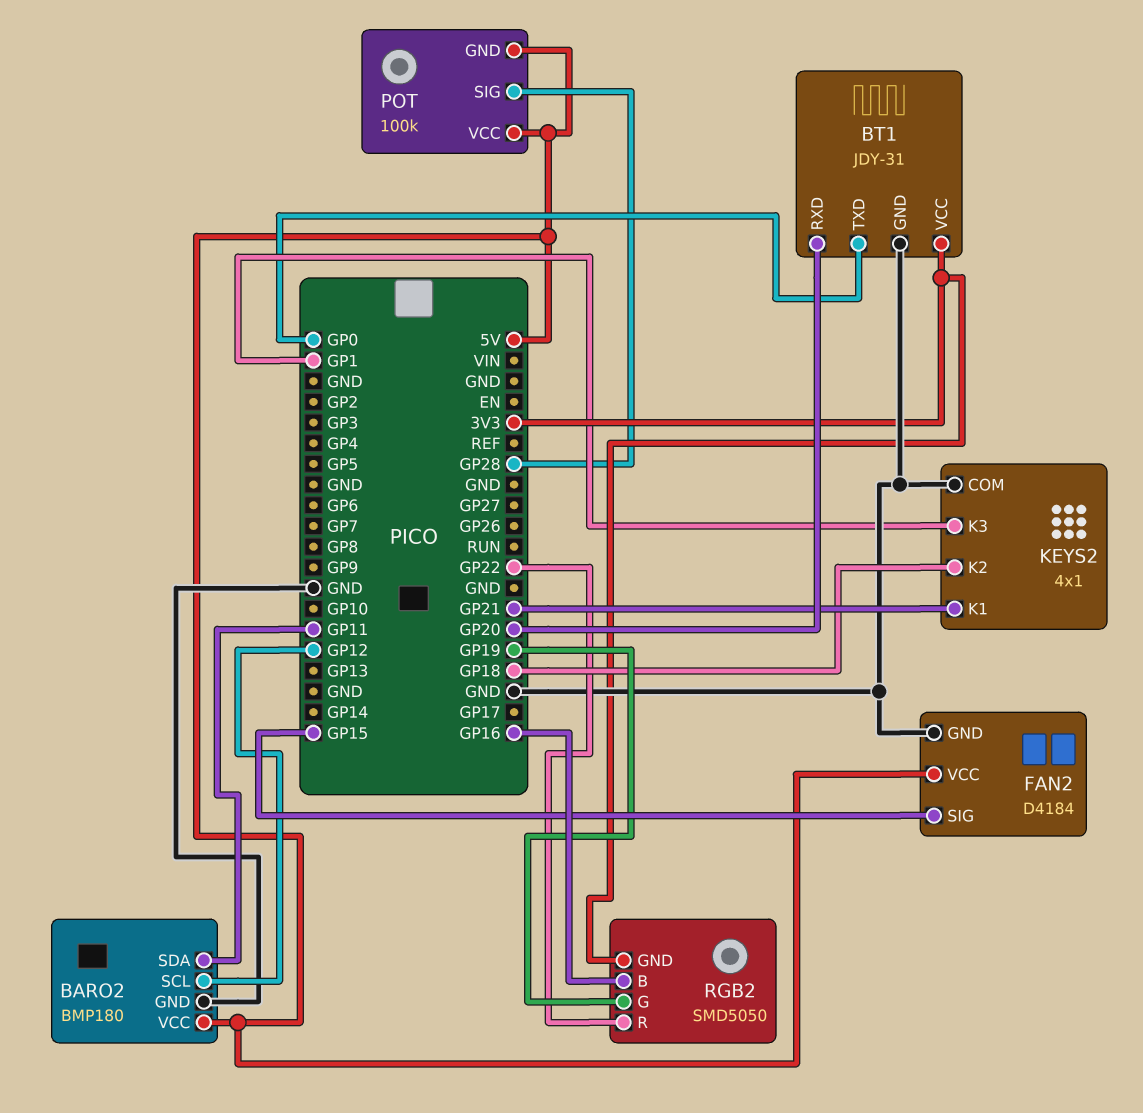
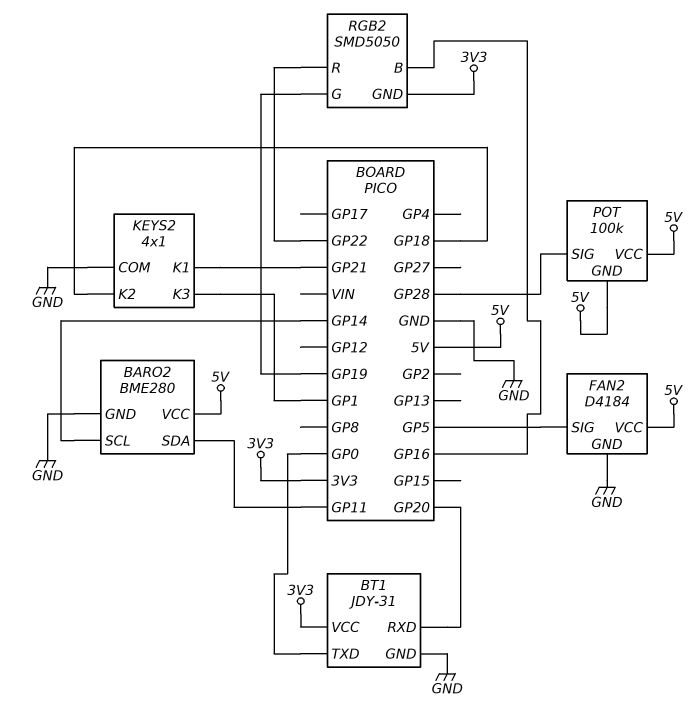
BARO2: BMP180 -> BME280
BARO2 pin SCL: GP12 -> GP14
FAN2 pin SIG: GP15 -> GP5

